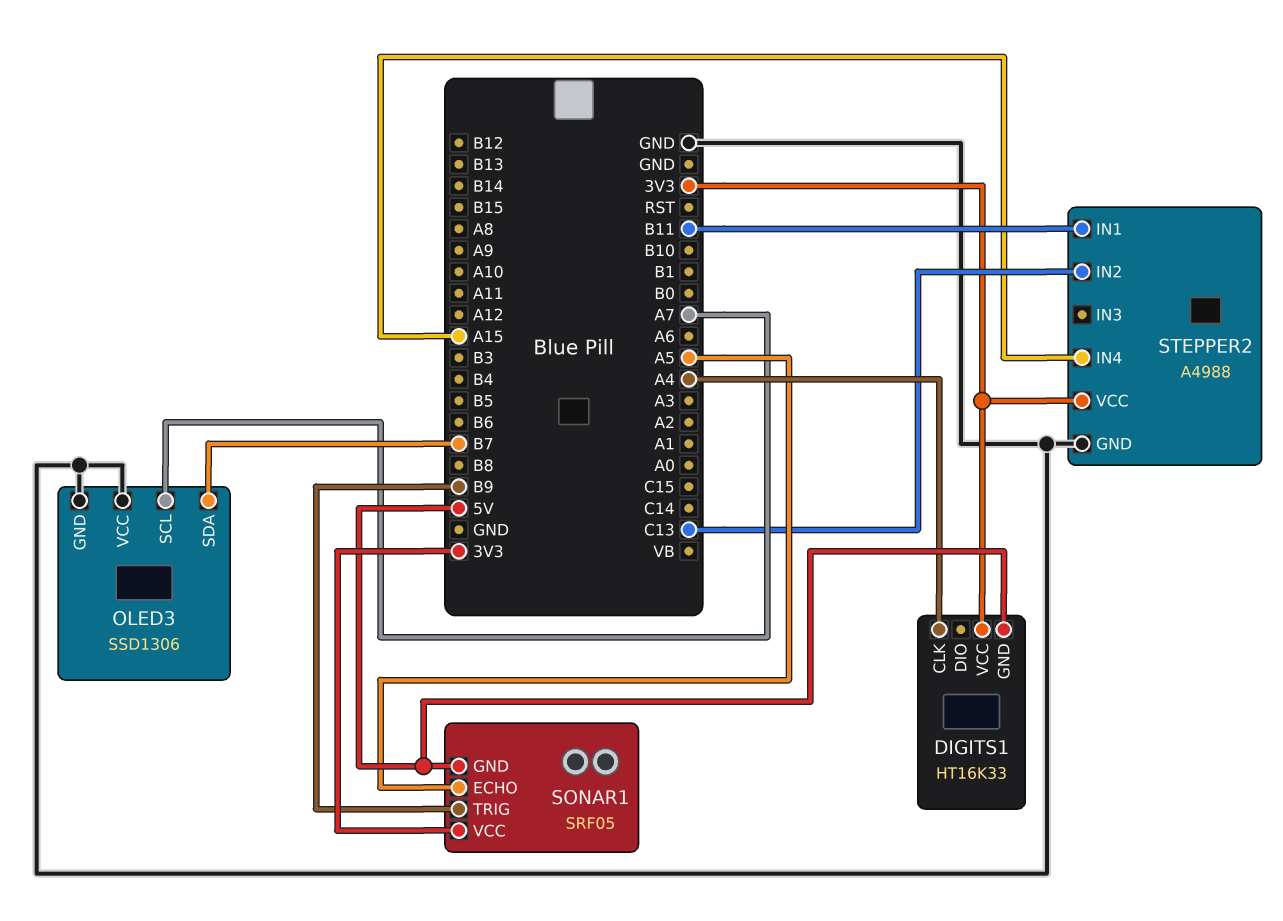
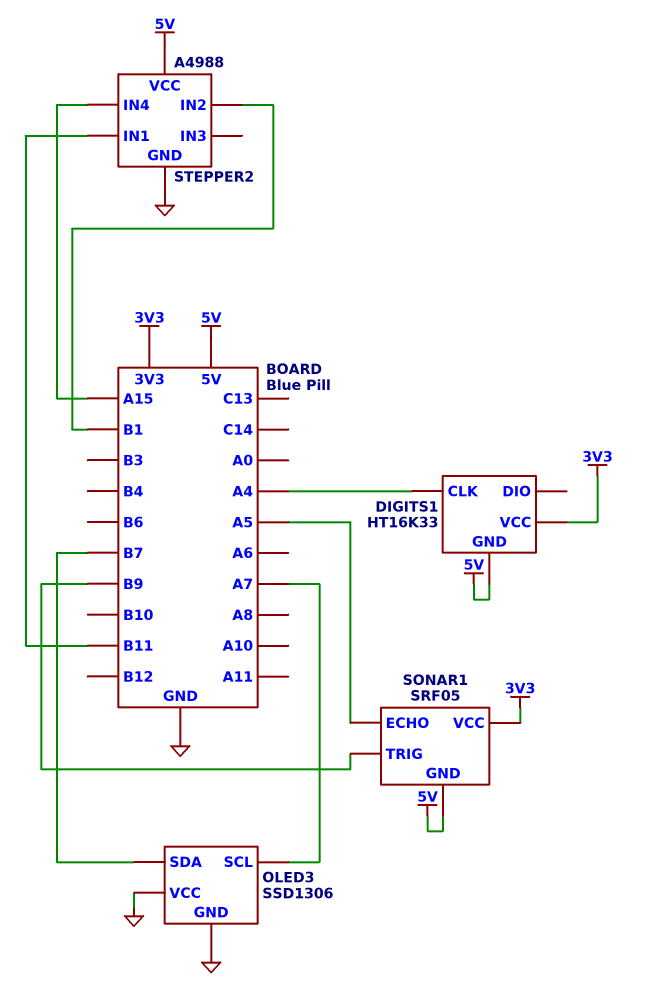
STEPPER2 pin IN2: C13 -> B1
STEPPER2 pin VCC: 3V3 -> 5V

